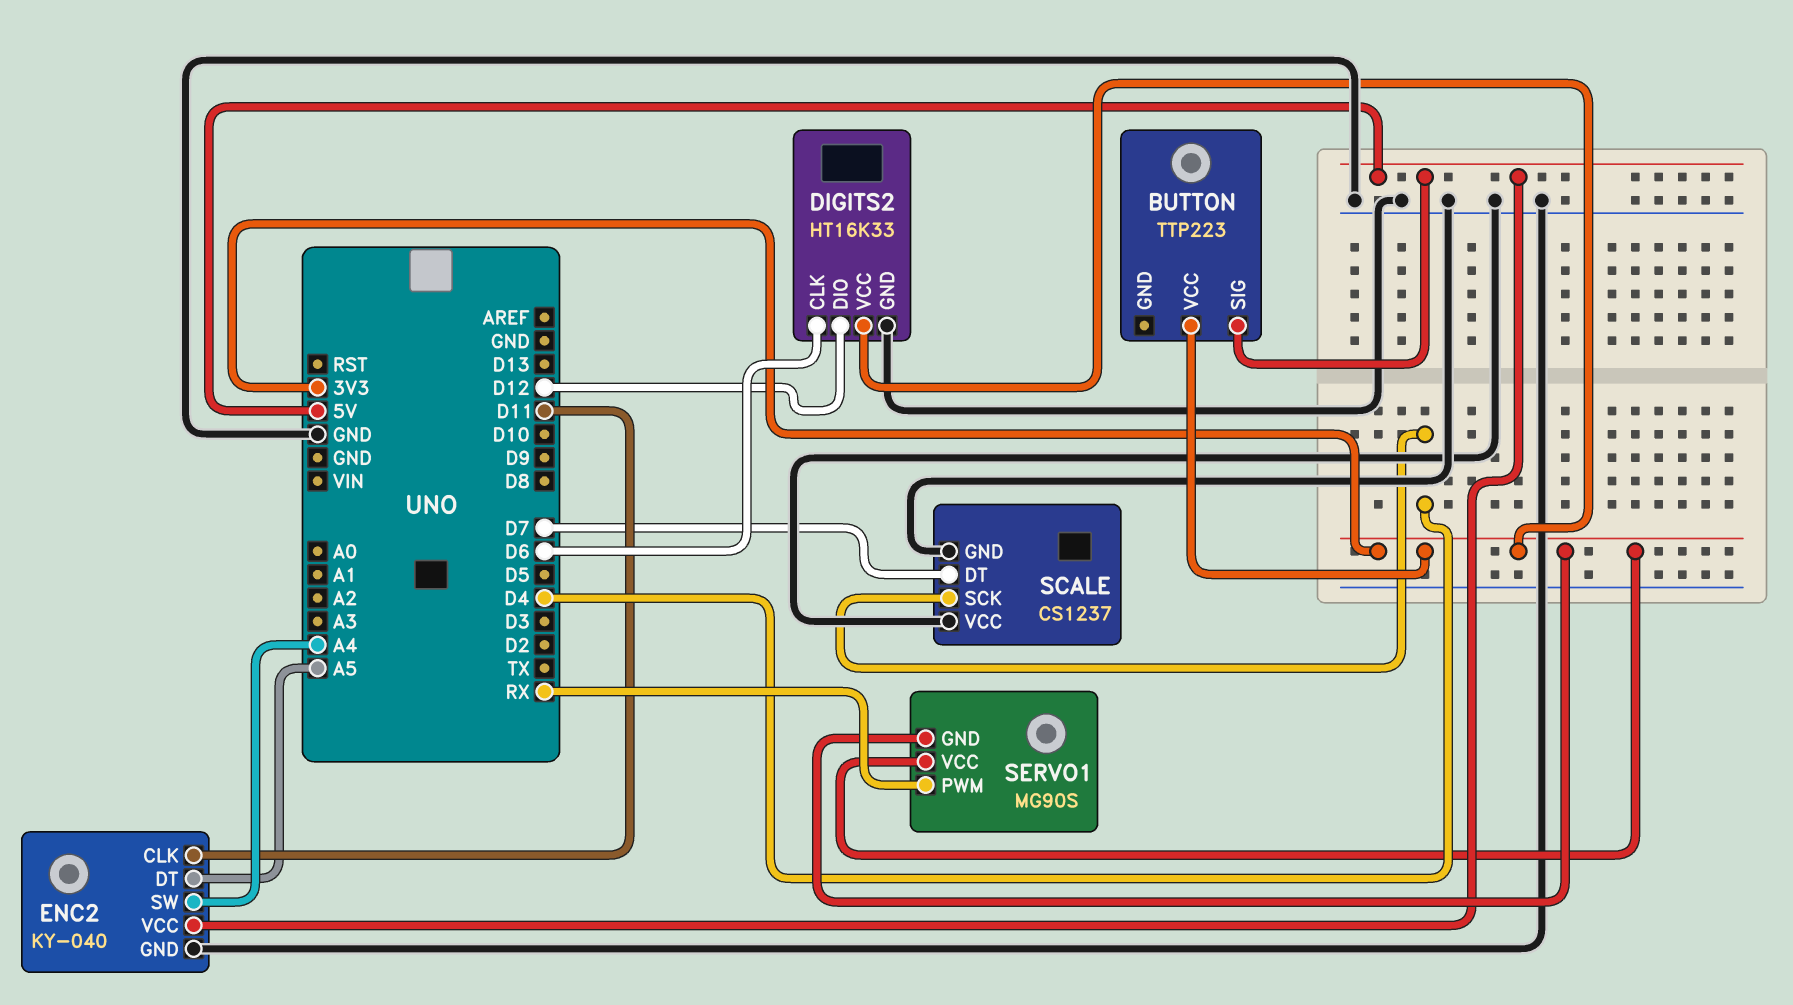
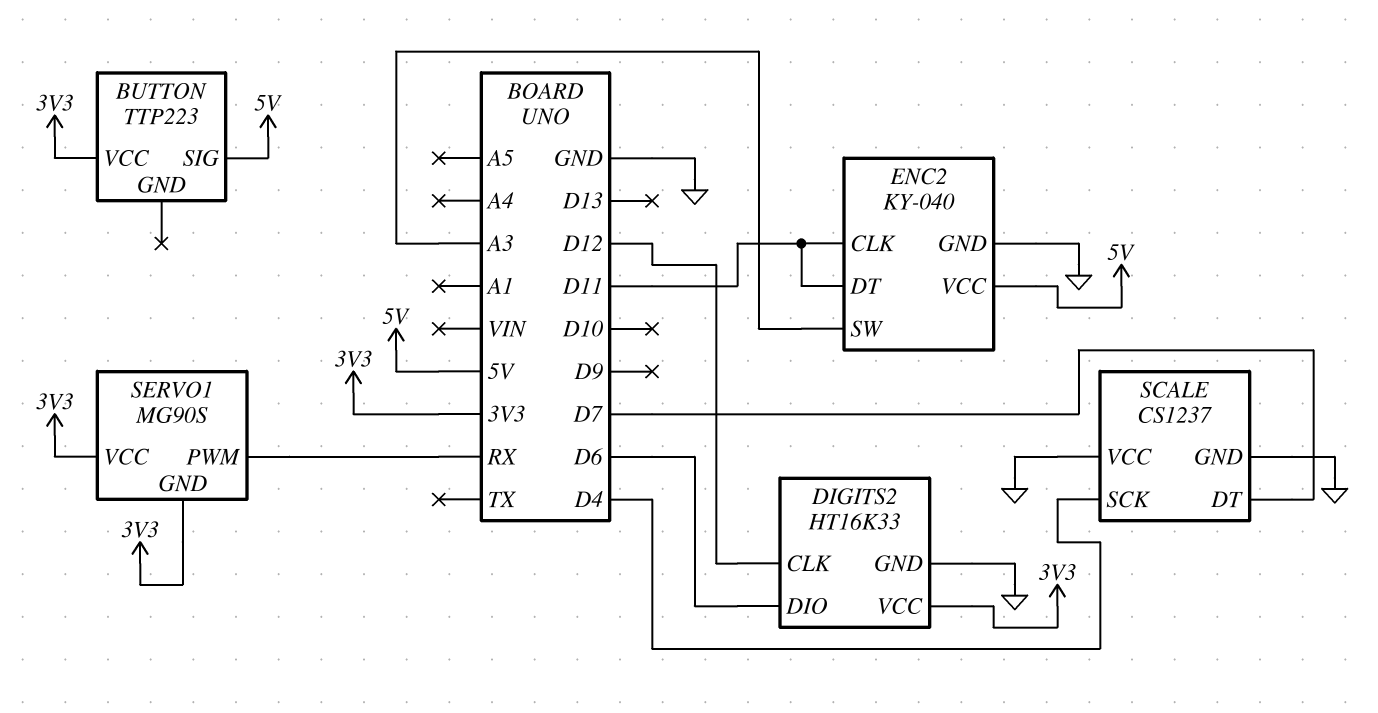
DIGITS2 pin CLK: D6 -> D12
DIGITS2 pin DIO: D12 -> D6
ENC2 pin DT: A5 -> D11
ENC2 pin SW: A4 -> A3

